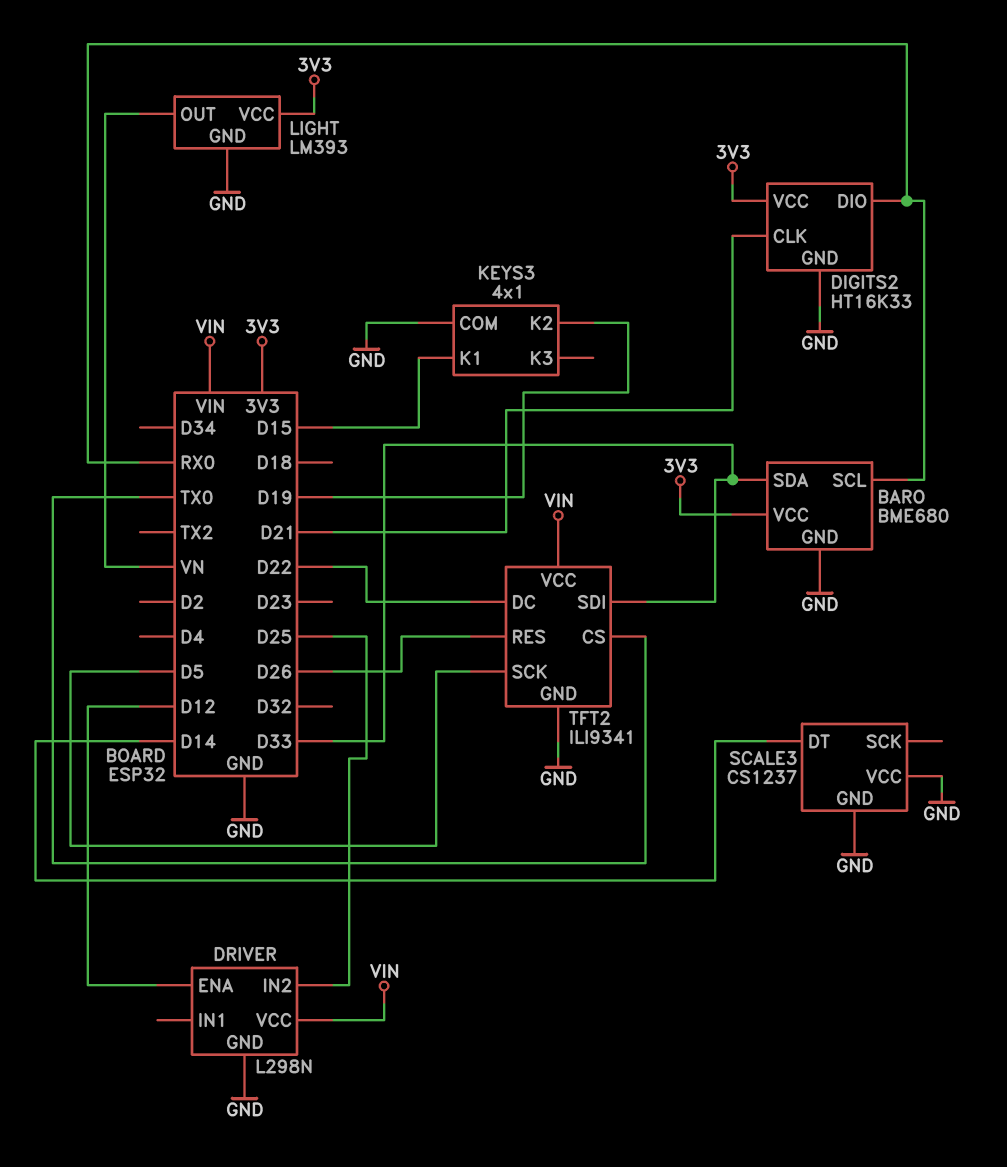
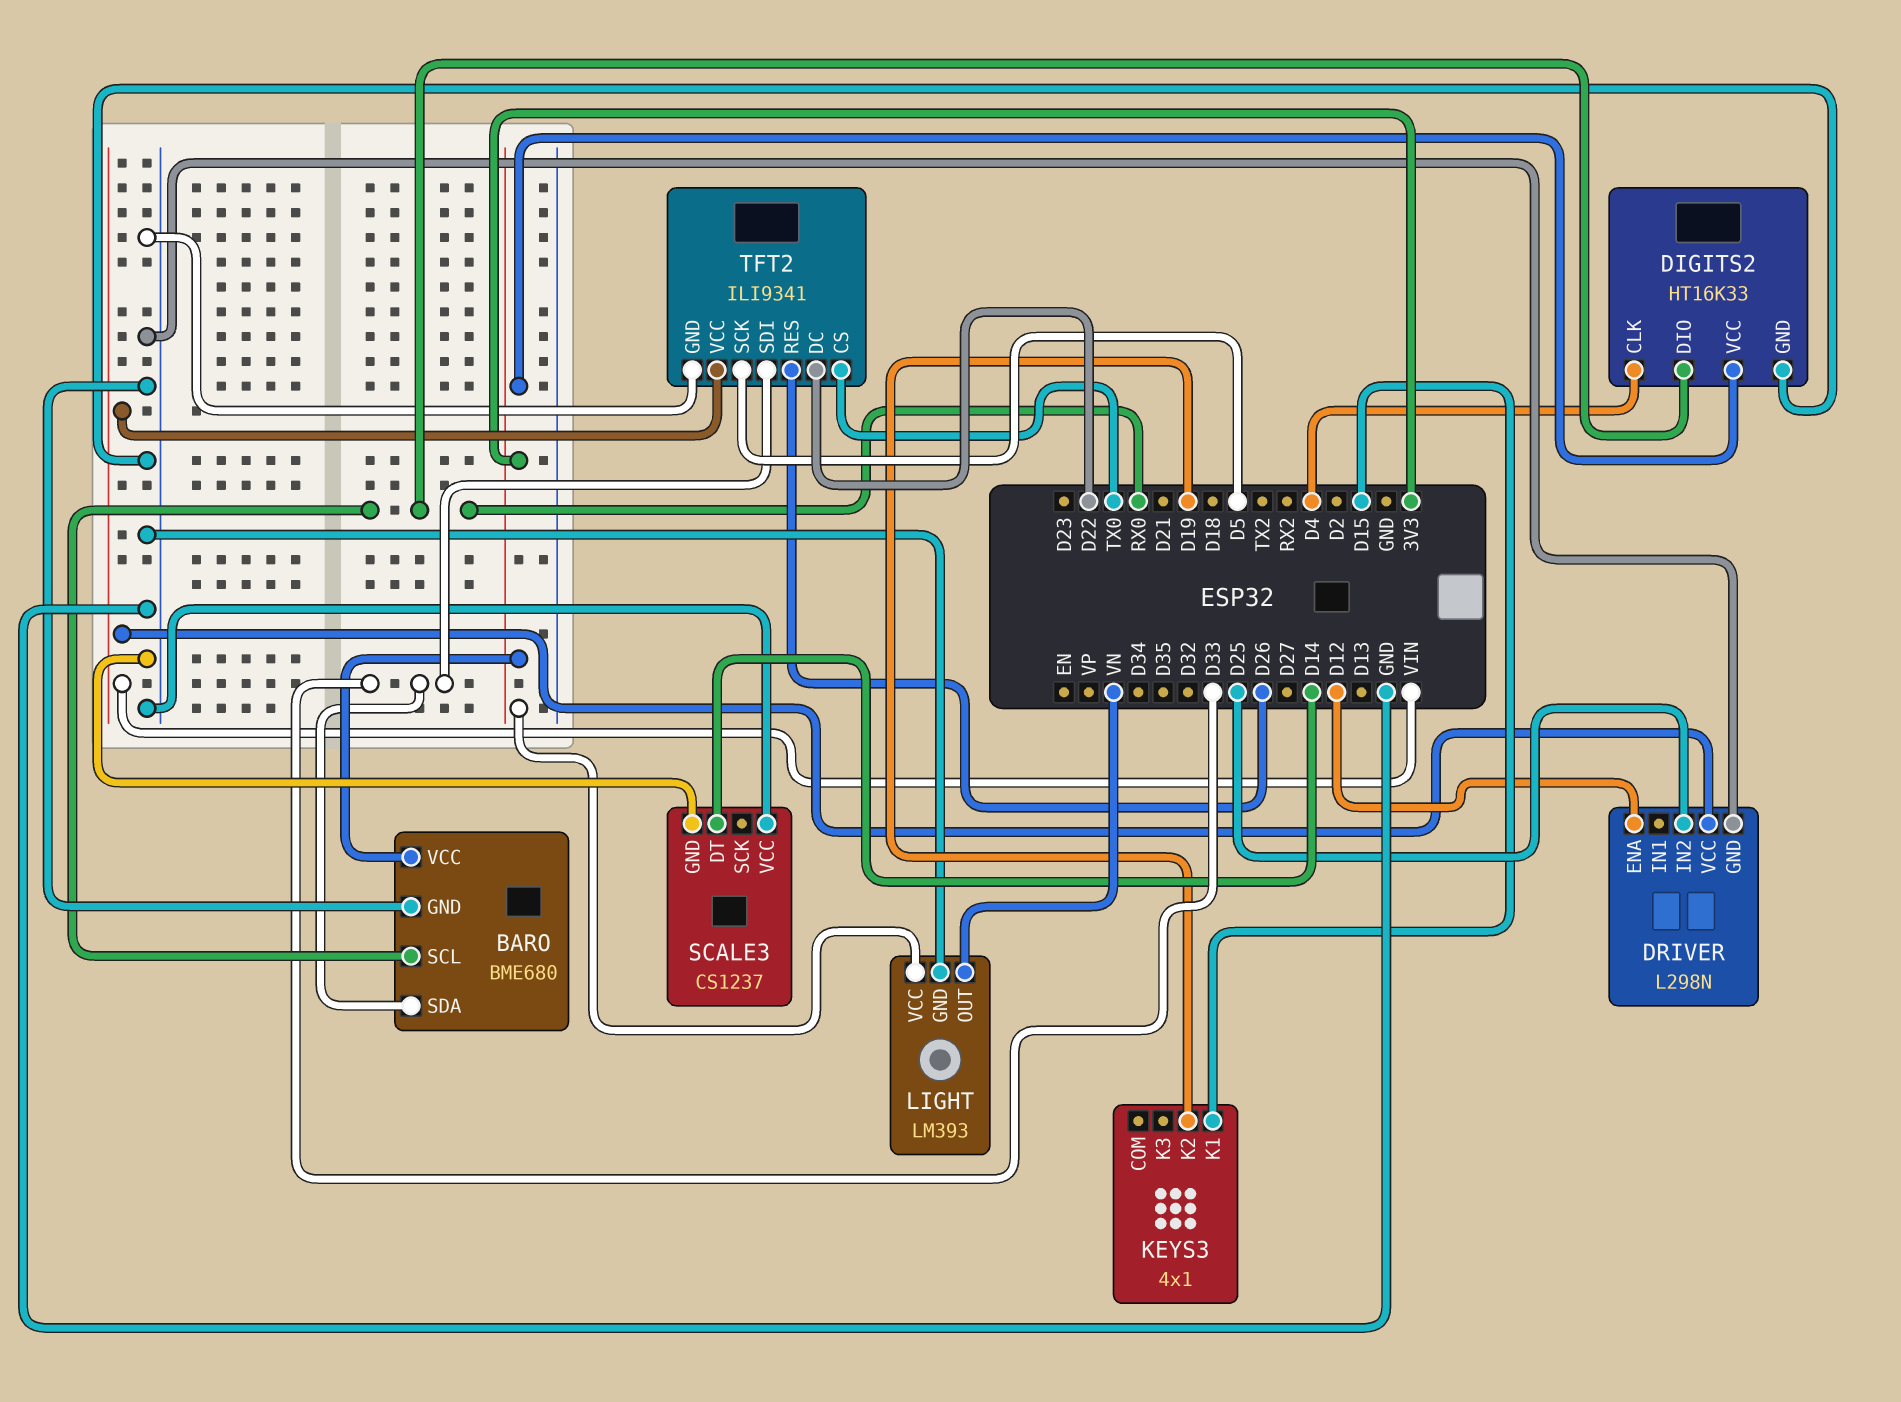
DIGITS2 pin CLK: D21 -> D4
KEYS3 pin COM: GND -> none

